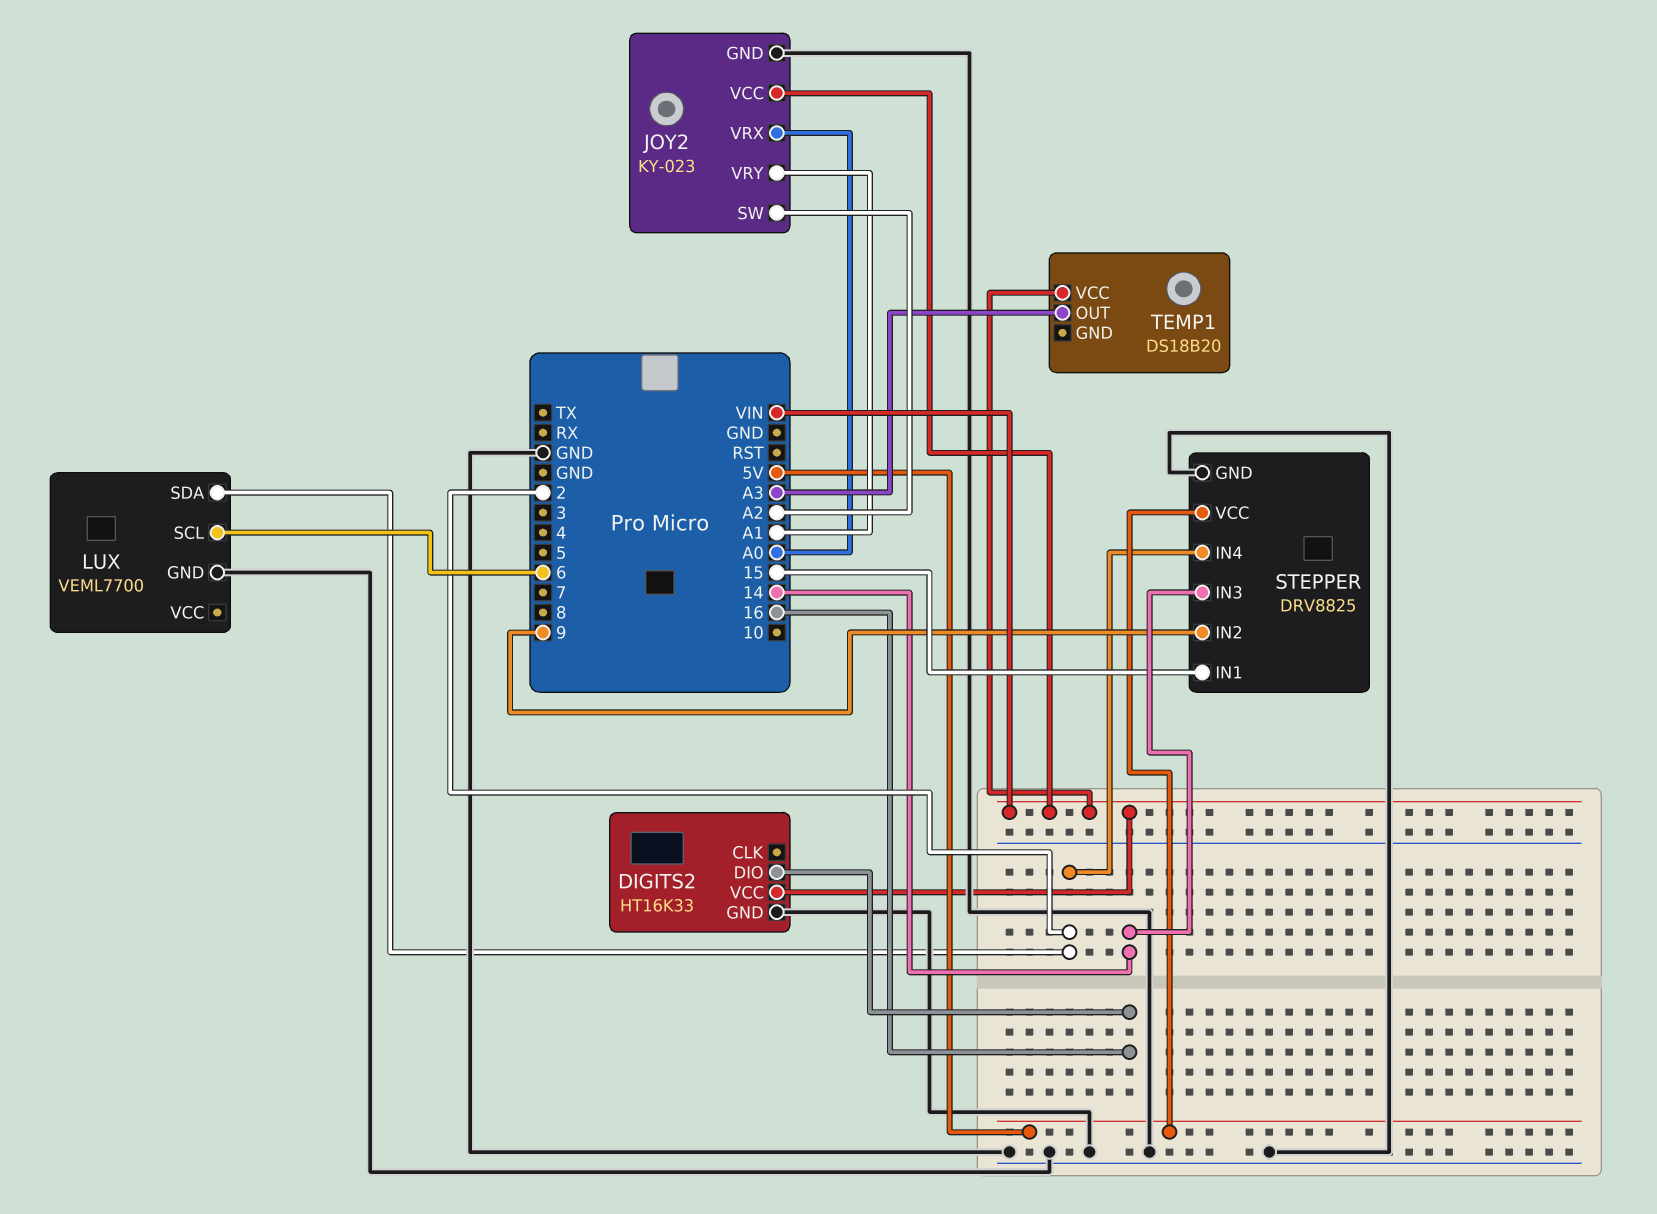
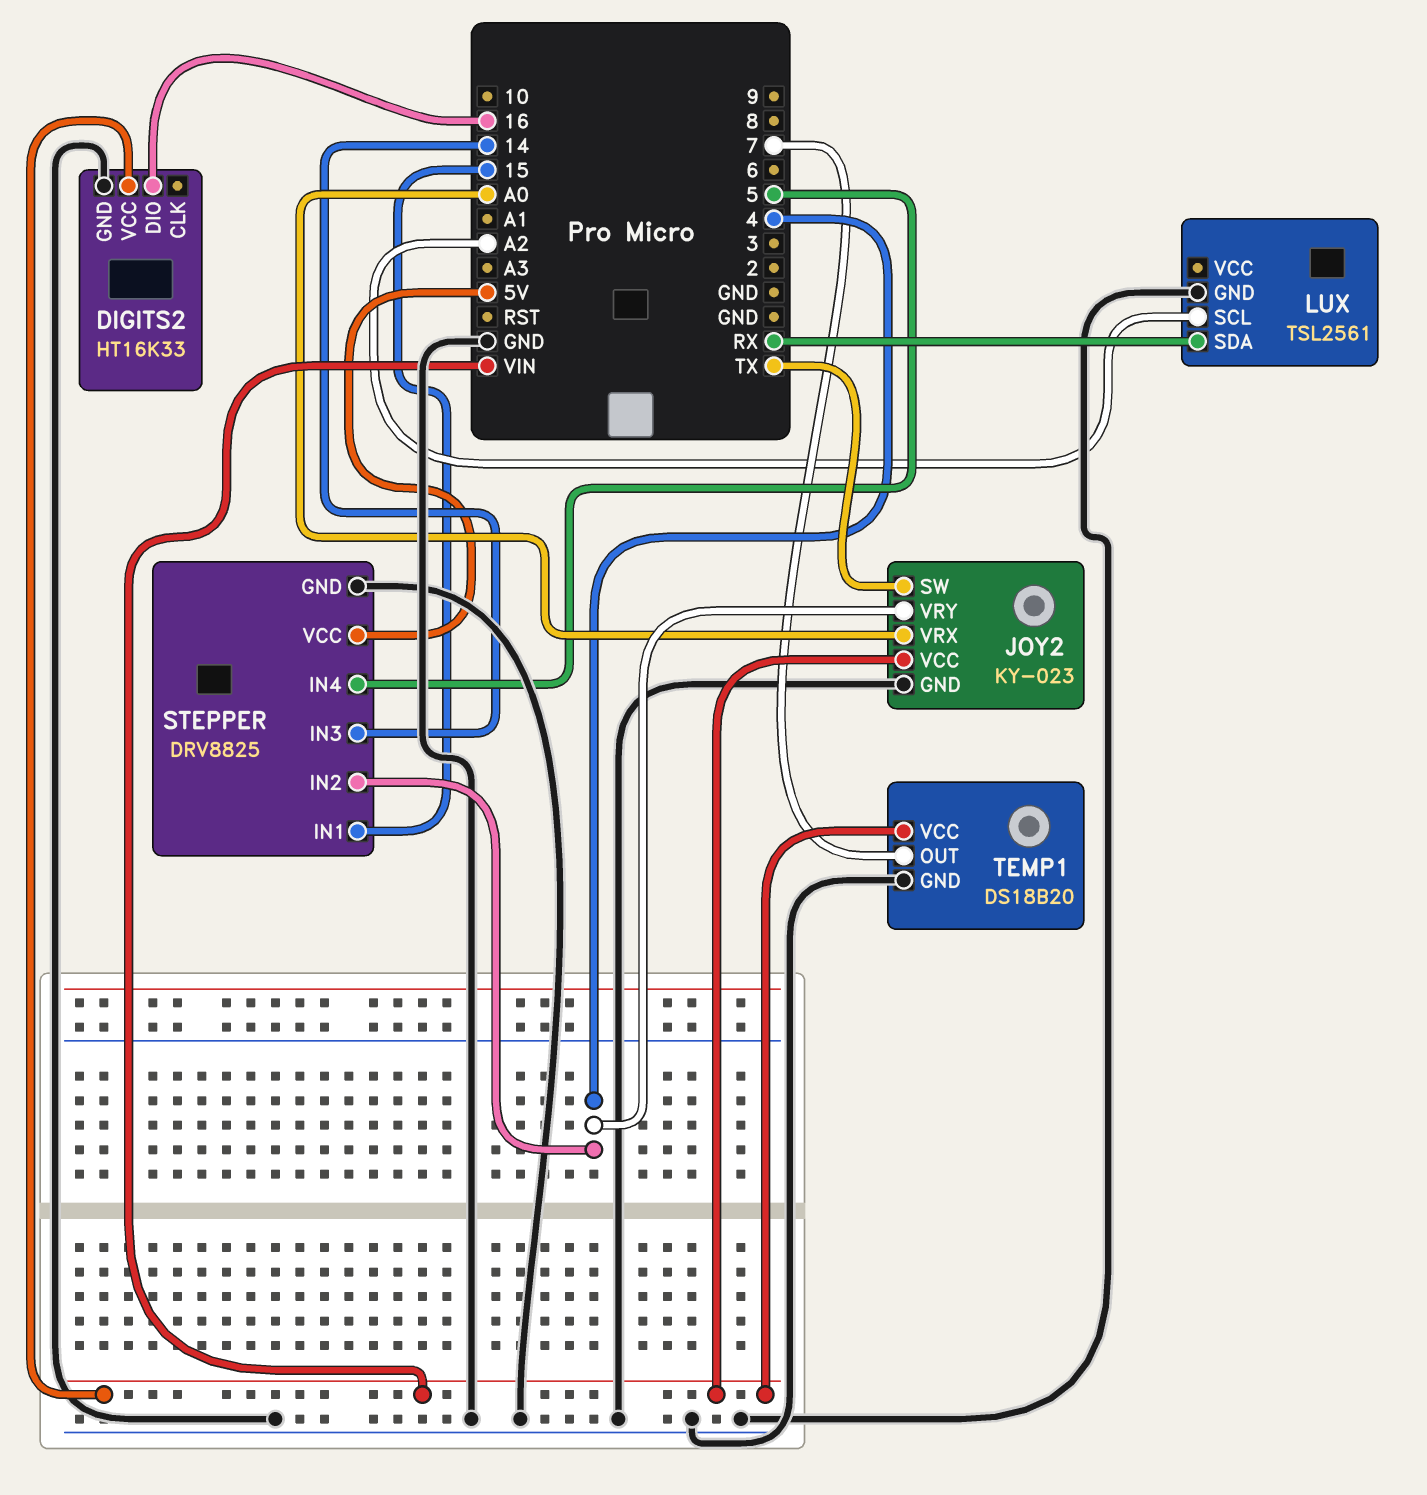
JOY2 pin SW: A2 -> TX
JOY2 pin VRY: A1 -> 4
LUX: VEML7700 -> TSL2561
LUX pin SCL: 6 -> A2
LUX pin SDA: 2 -> RX
STEPPER pin IN2: 9 -> 4
STEPPER pin IN4: 2 -> 5
TEMP1 pin GND: none -> GND
TEMP1 pin OUT: A3 -> 7

